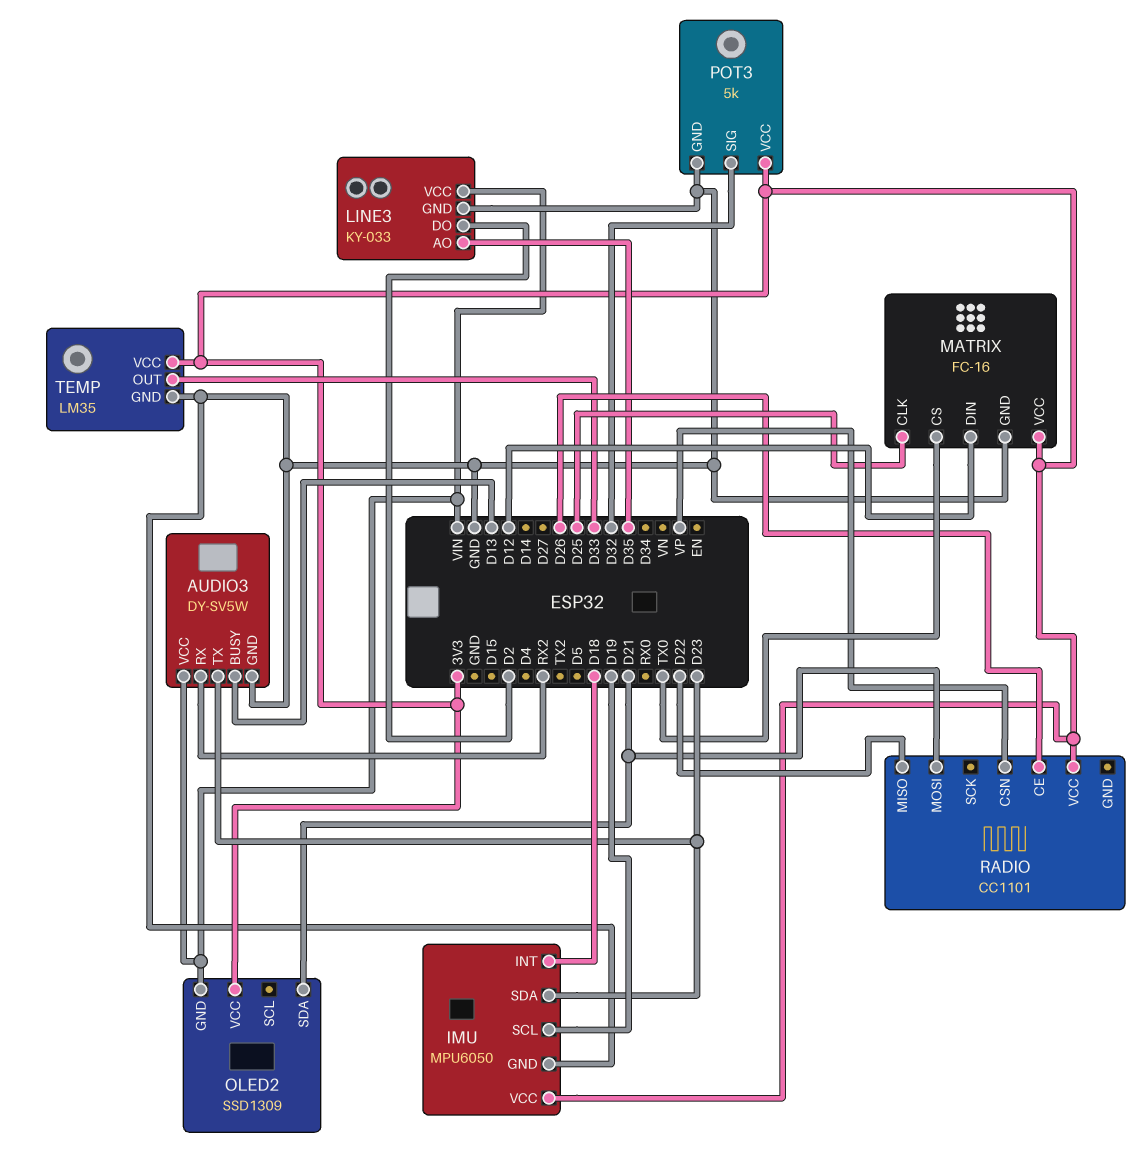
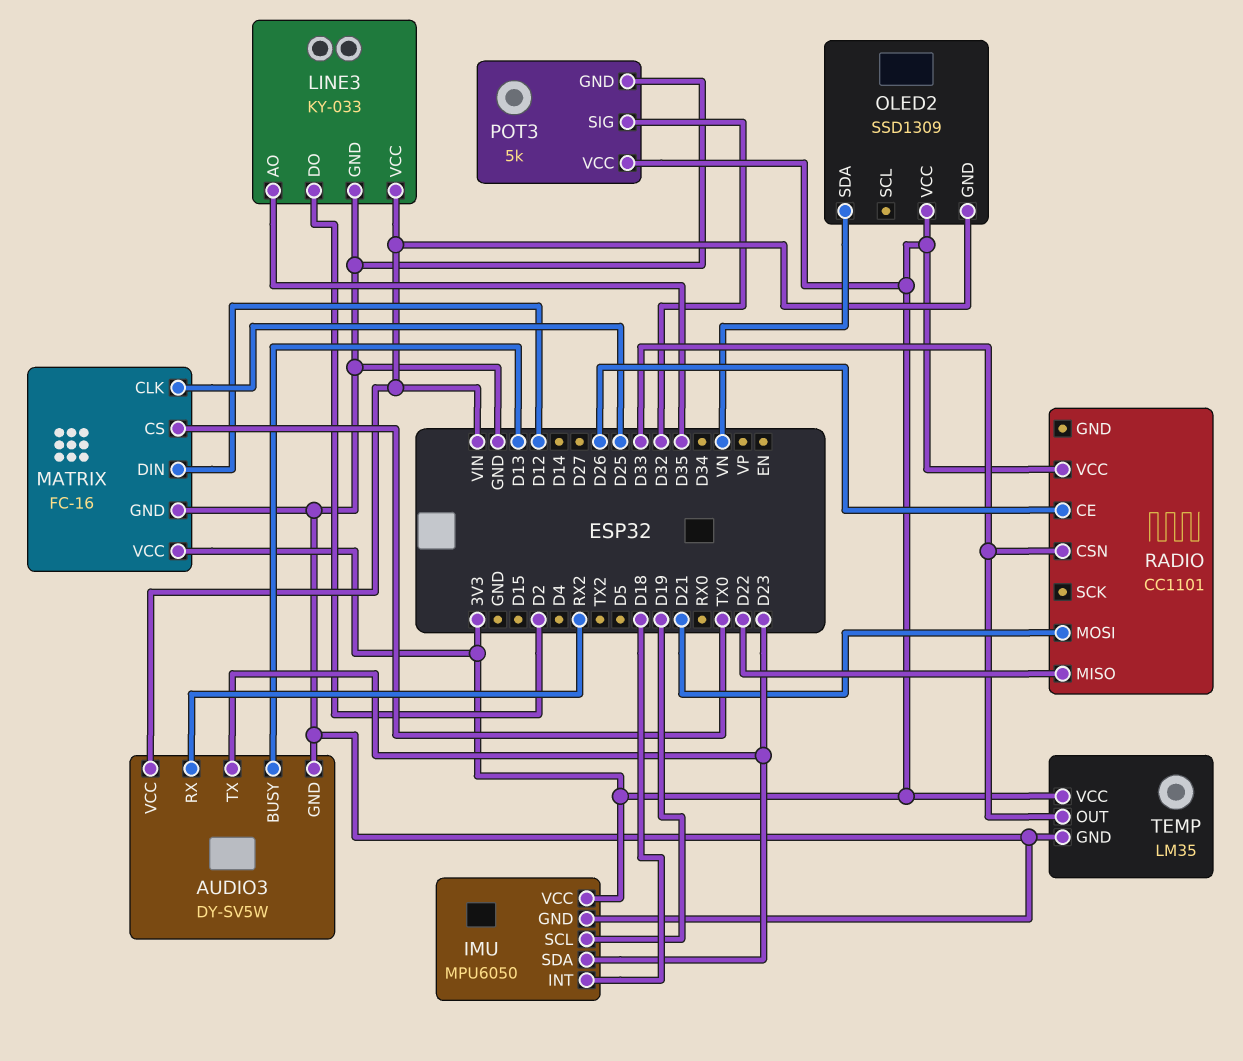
OLED2 pin SDA: D21 -> VN
RADIO pin CSN: VP -> D33

